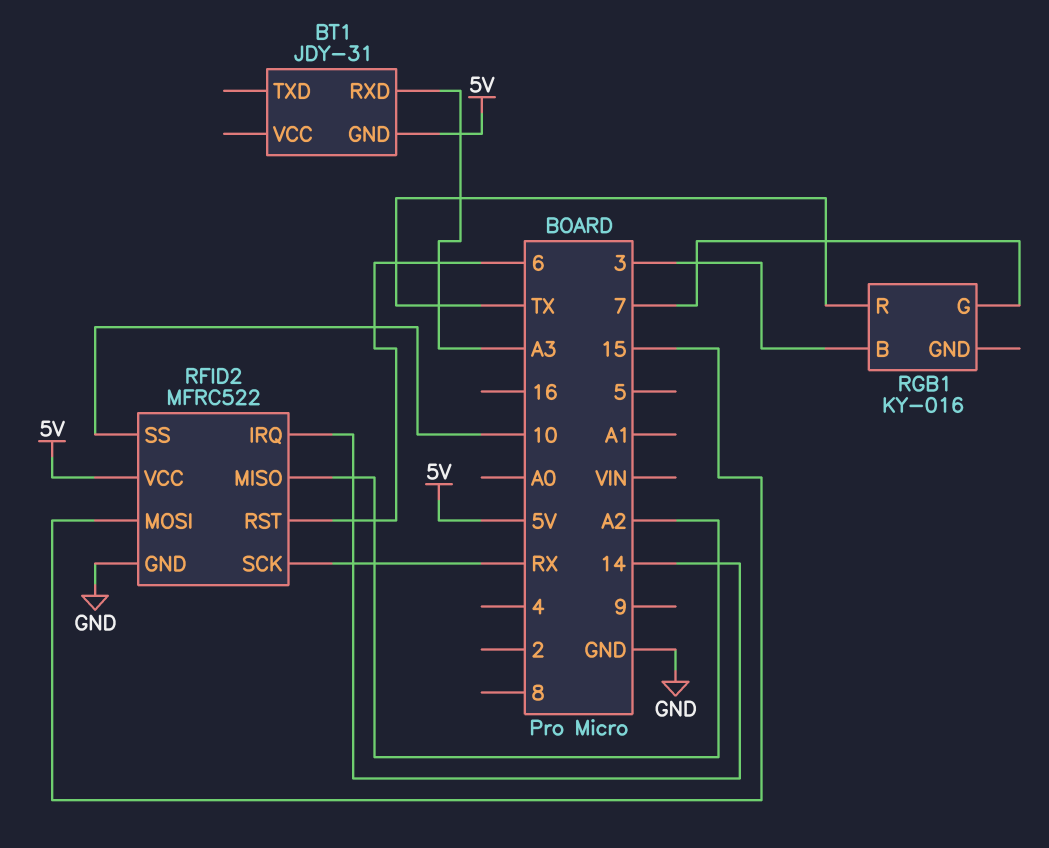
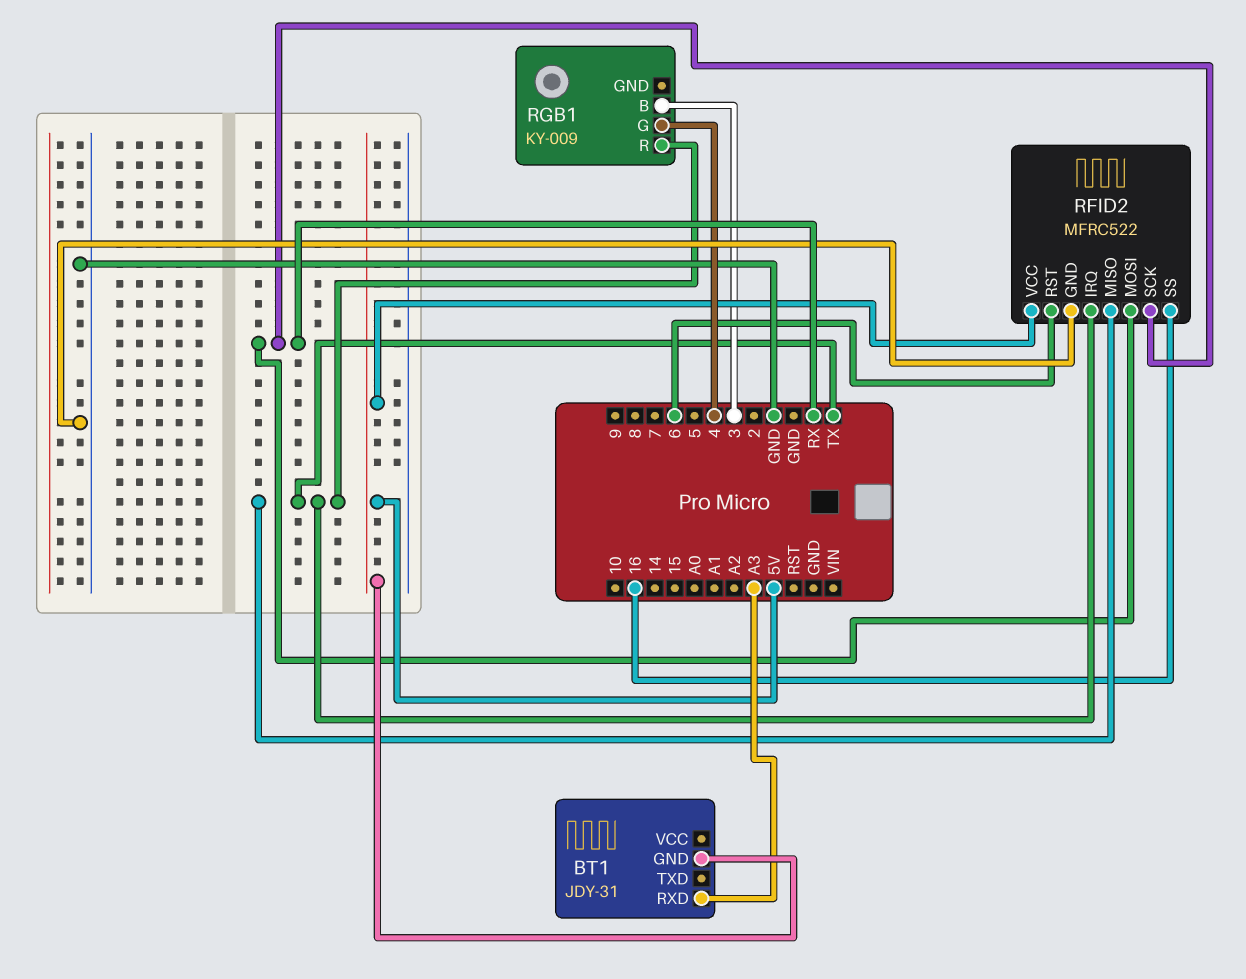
RFID2 pin IRQ: 14 -> TX
RFID2 pin MISO: A2 -> TX
RFID2 pin MOSI: 15 -> RX
RFID2 pin SS: 10 -> 16
RGB1: KY-016 -> KY-009
RGB1 pin G: 7 -> 4

